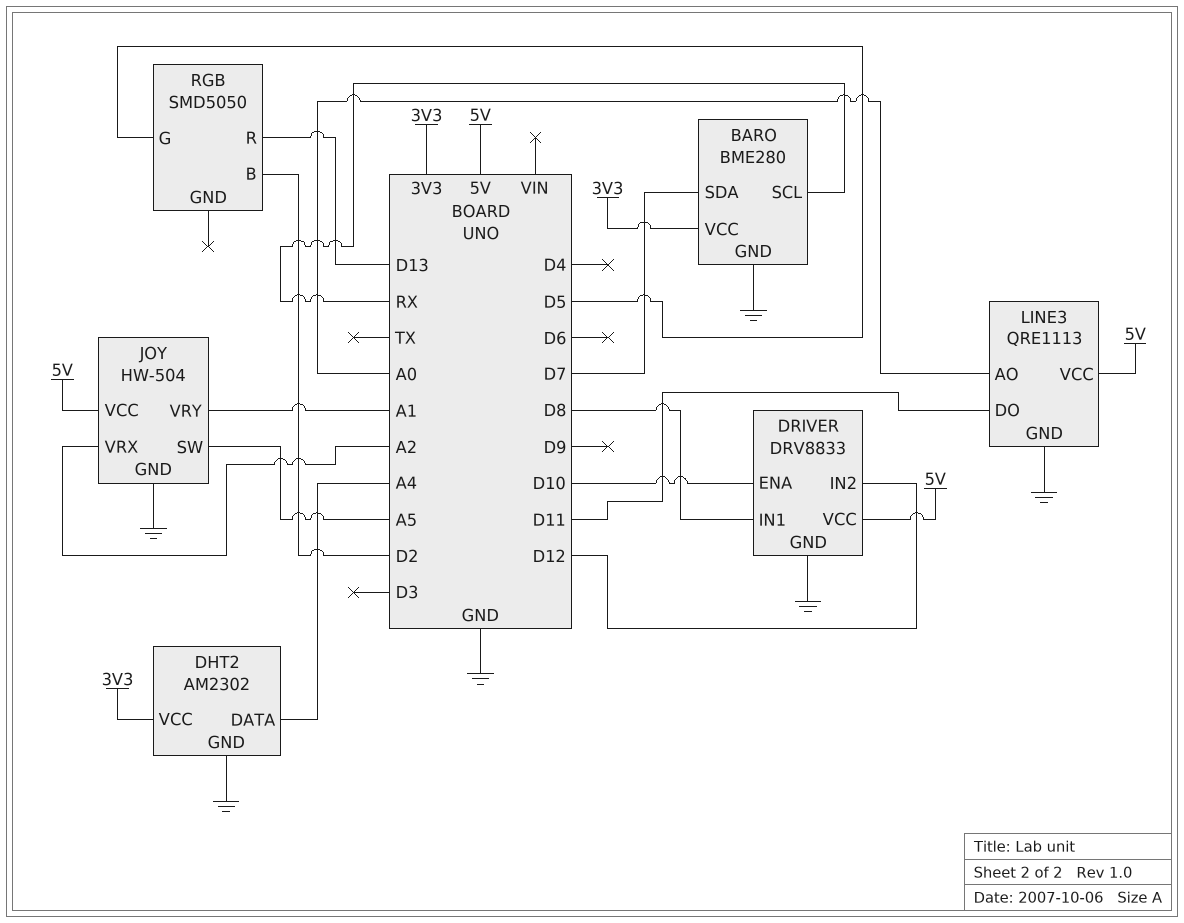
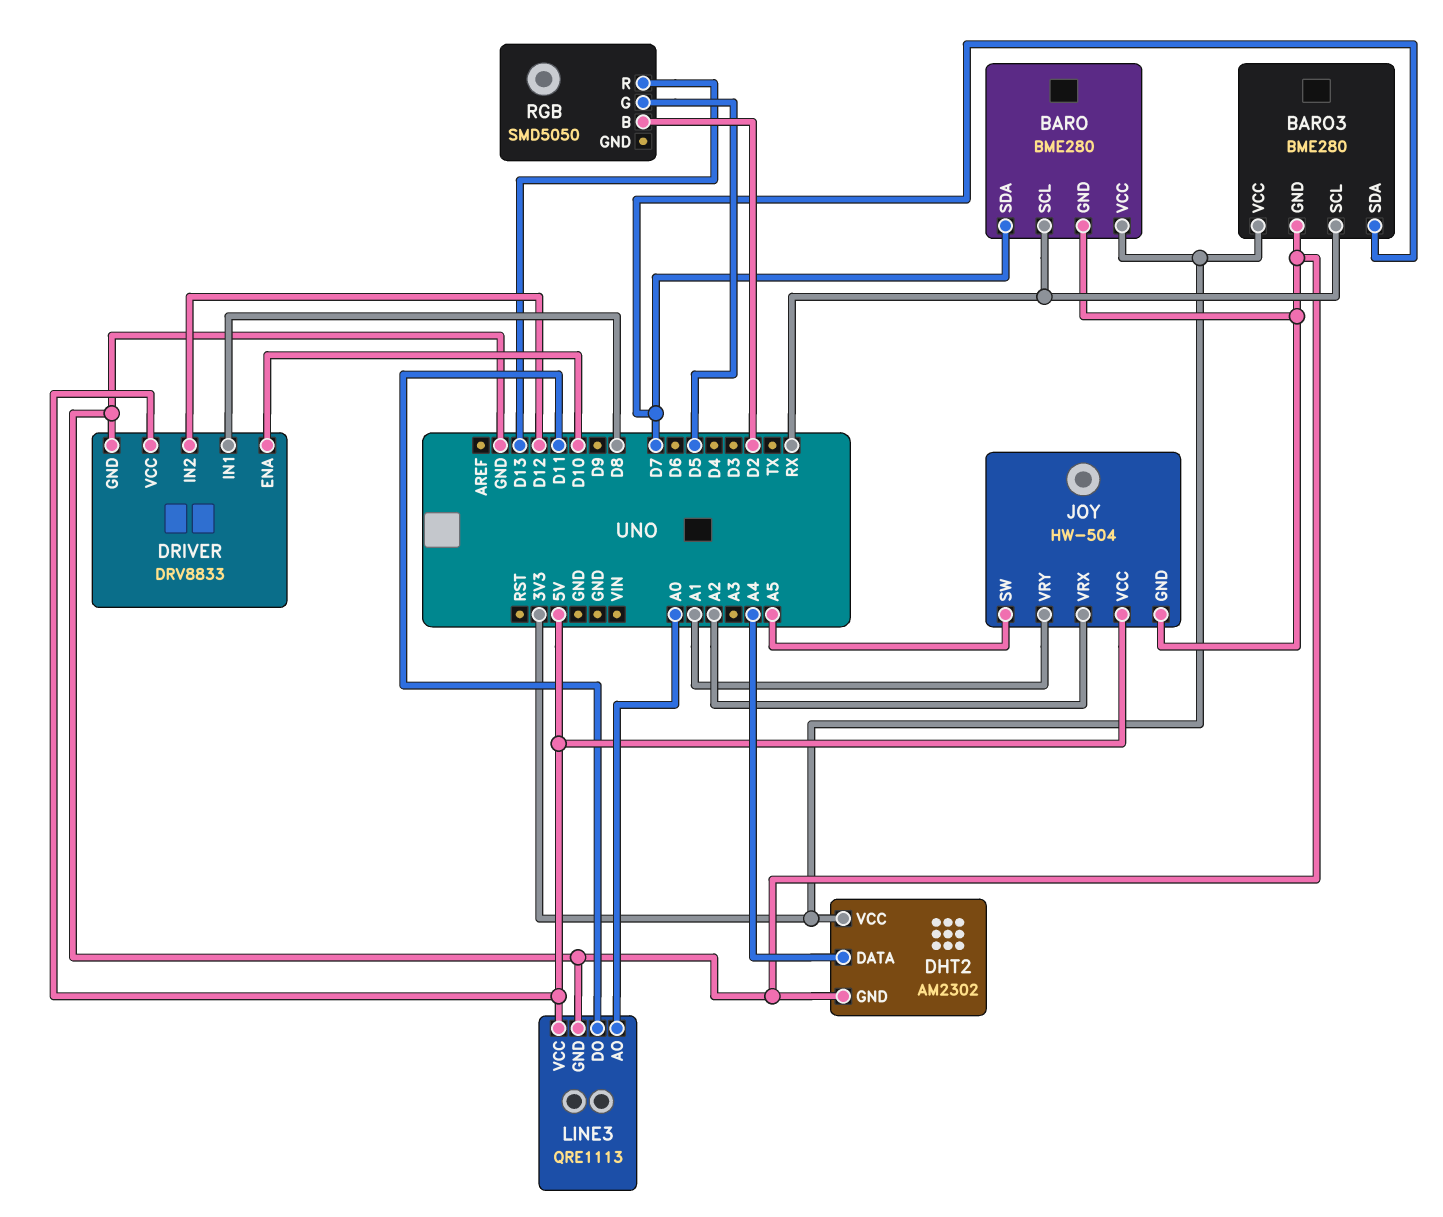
BARO3: none -> BME280
BARO3 pin GND: none -> GND
BARO3 pin SCL: none -> RX
BARO3 pin SDA: none -> D7
BARO3 pin VCC: none -> 3V3

